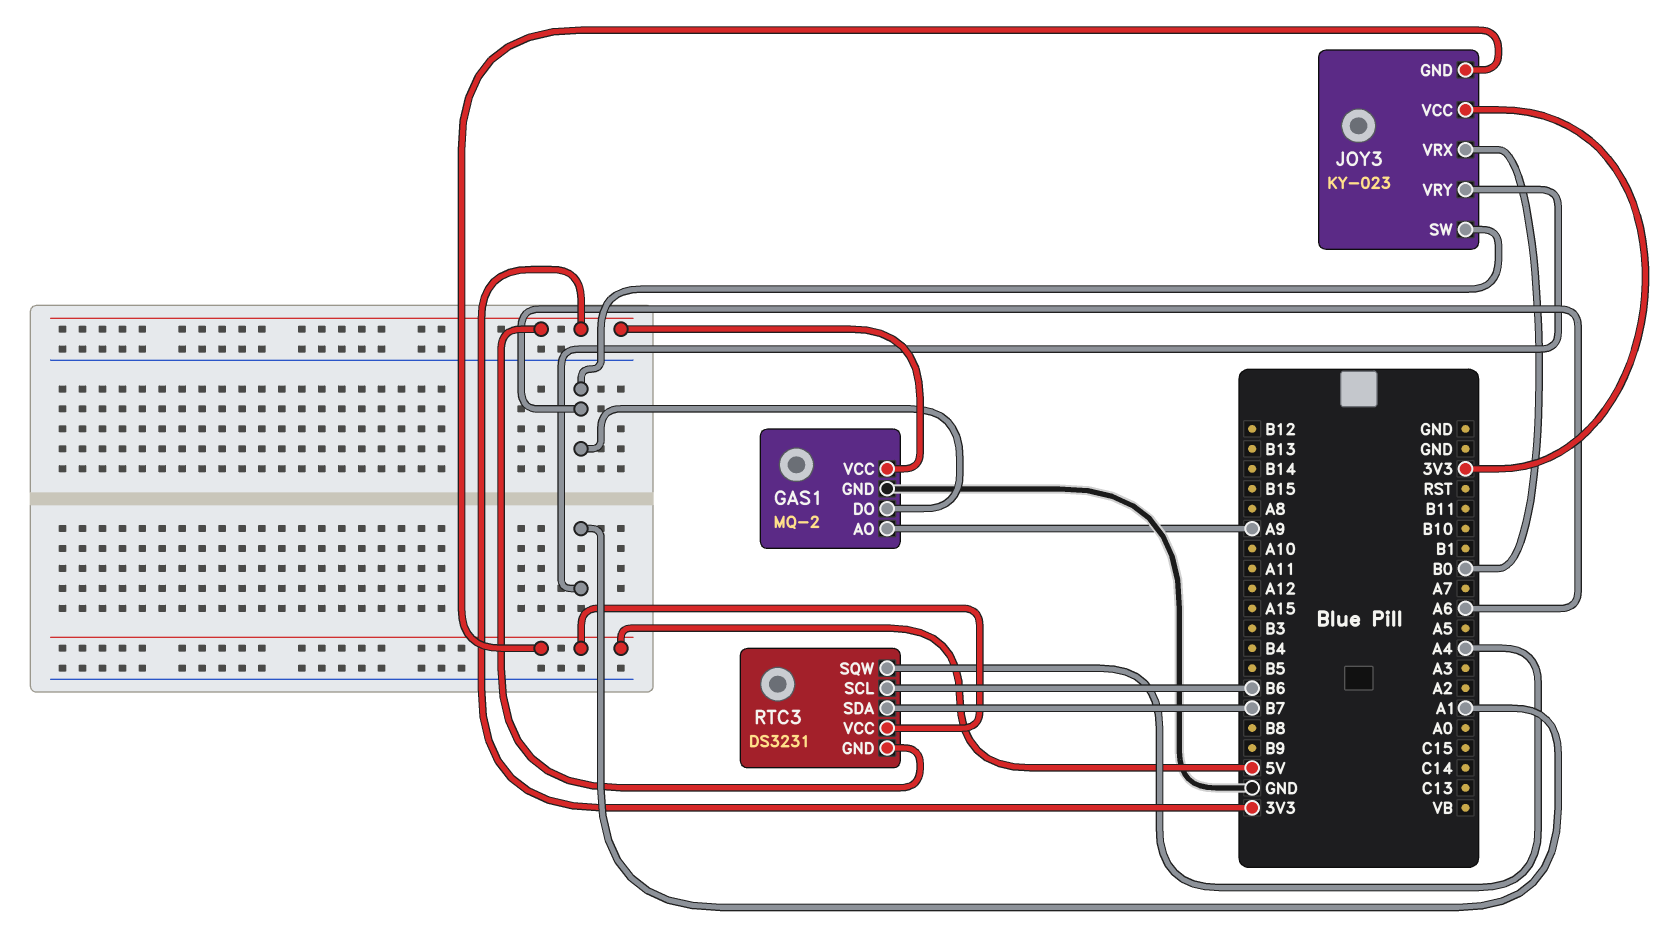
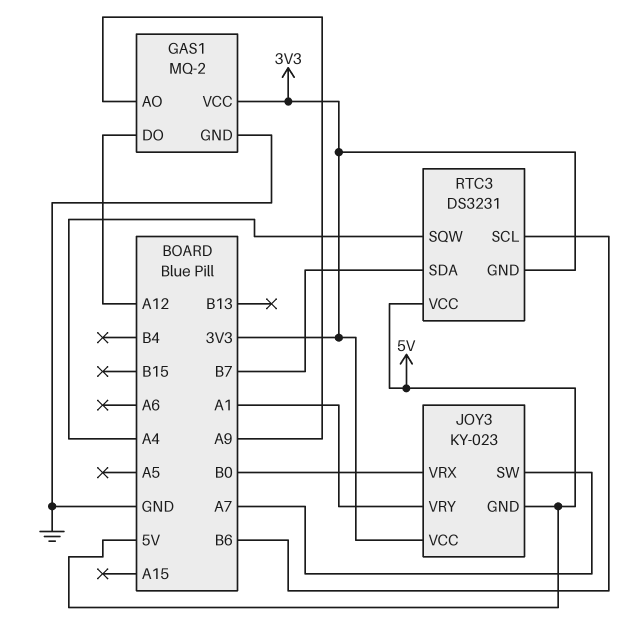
GAS1 pin DO: A6 -> A12
JOY3 pin SW: A6 -> A7

